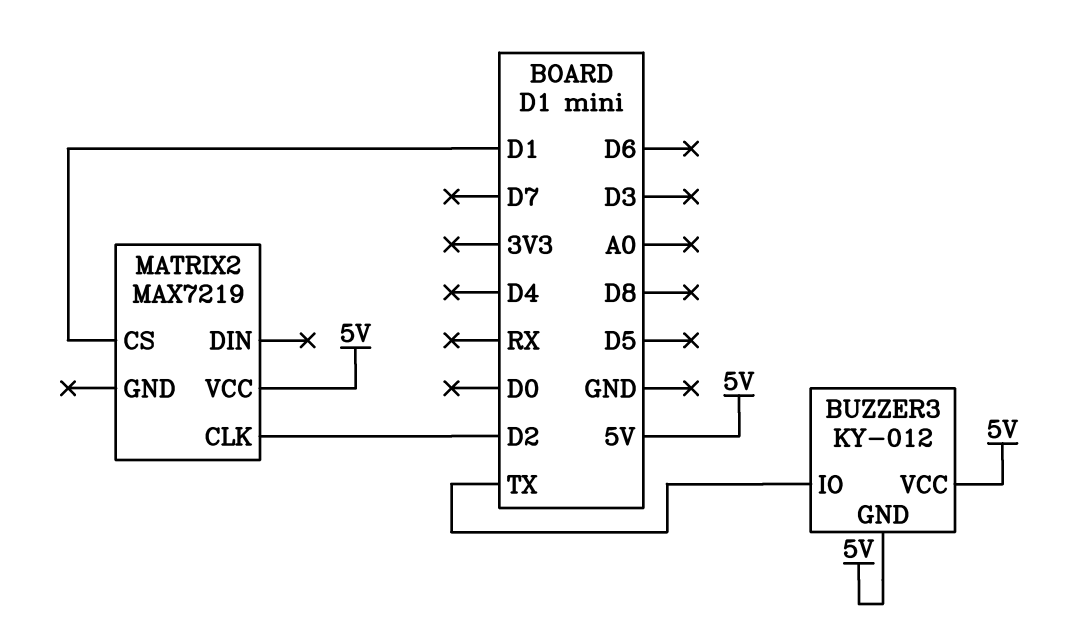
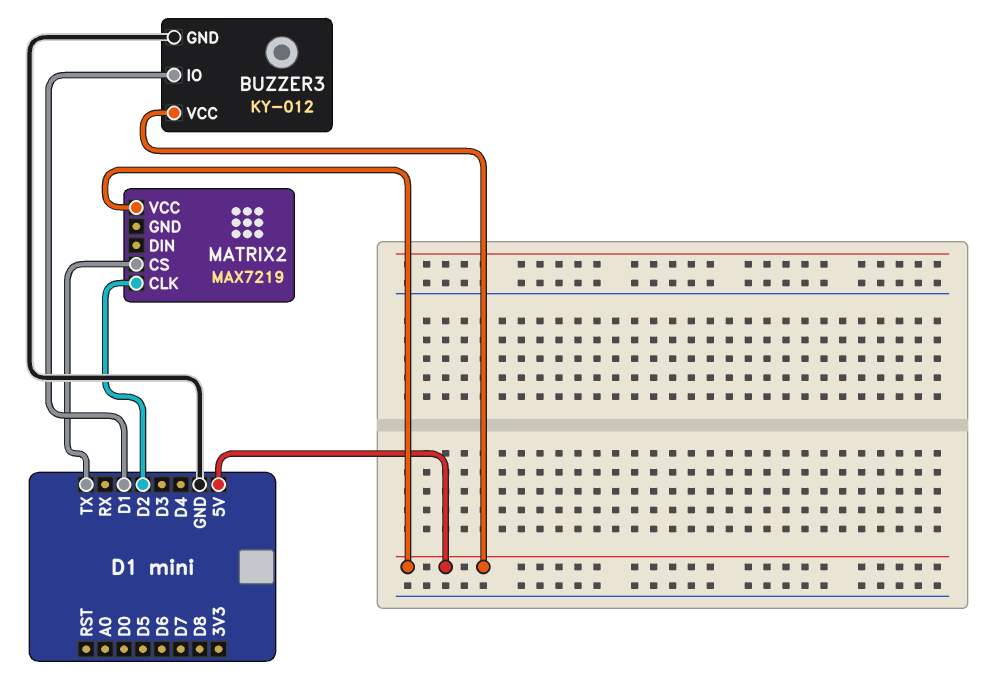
BUZZER3 pin GND: 5V -> GND
BUZZER3 pin IO: TX -> D1
MATRIX2 pin CS: D1 -> TX

